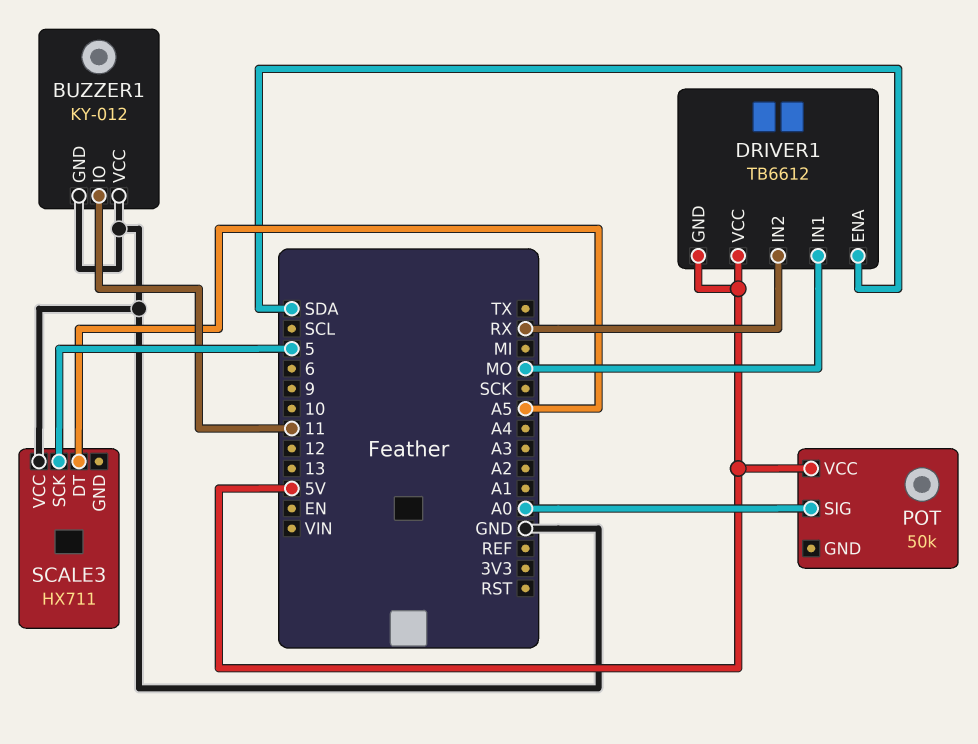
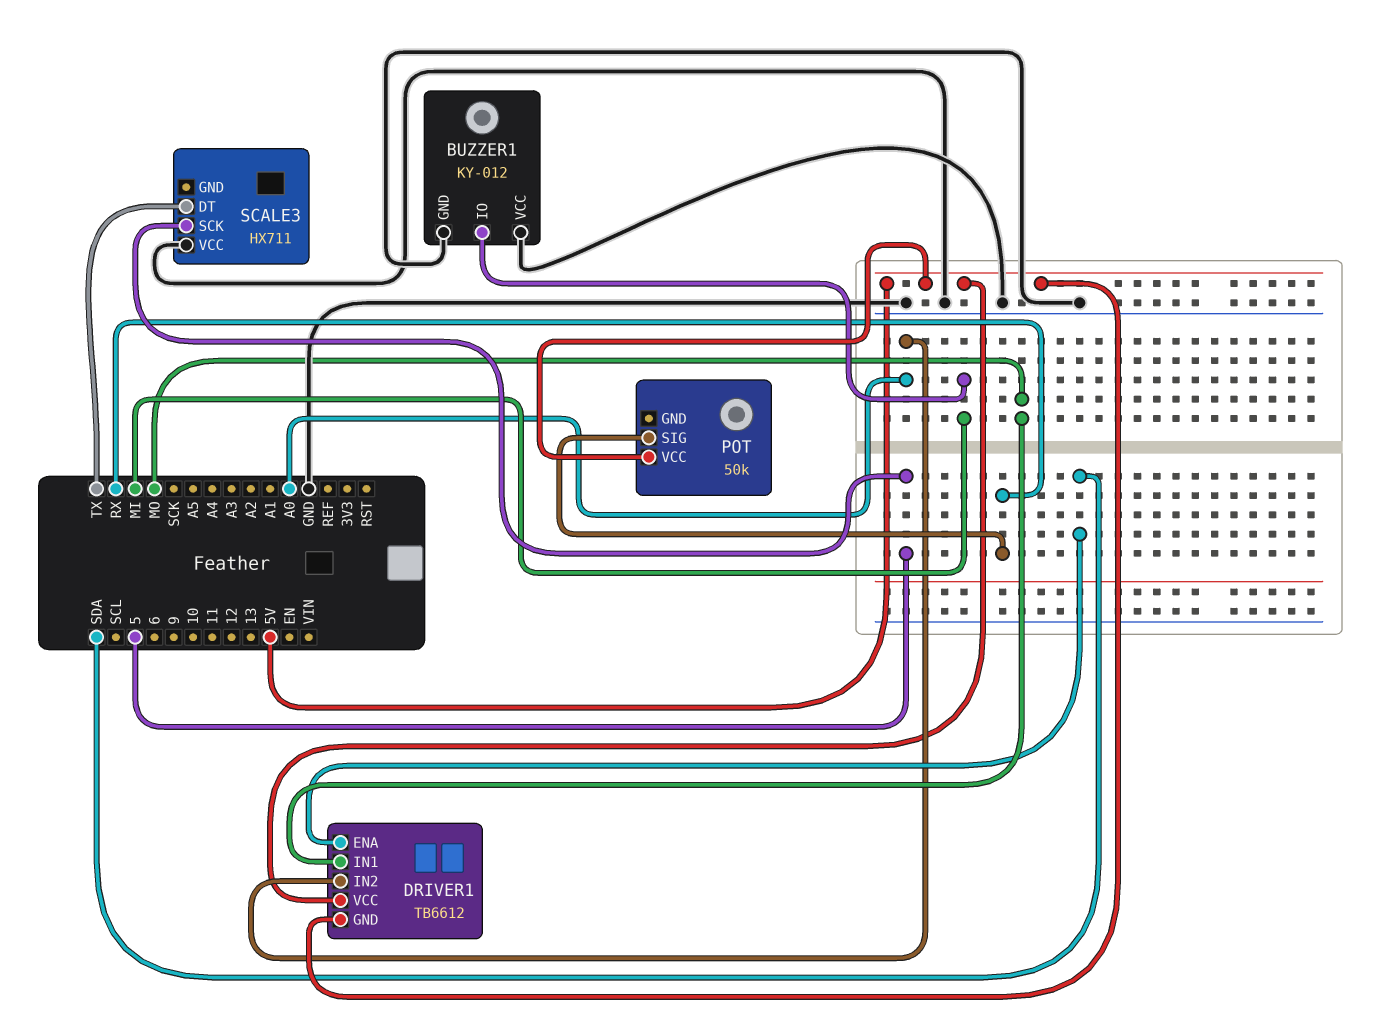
BUZZER1 pin IO: 11 -> MI
DRIVER1 pin IN2: RX -> A0
POT pin SIG: A0 -> RX
SCALE3 pin DT: A5 -> TX

